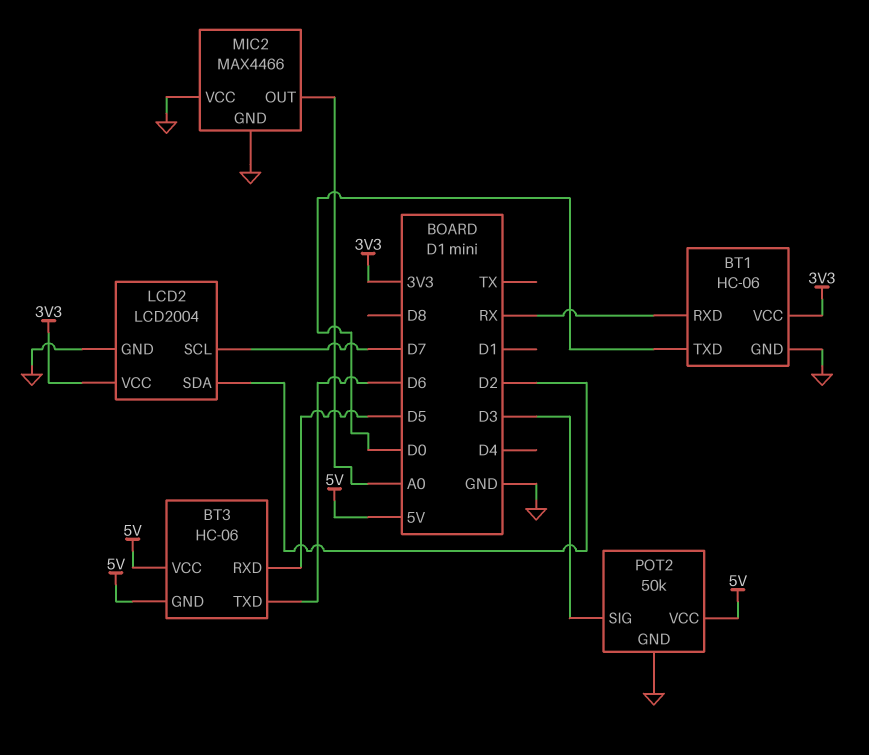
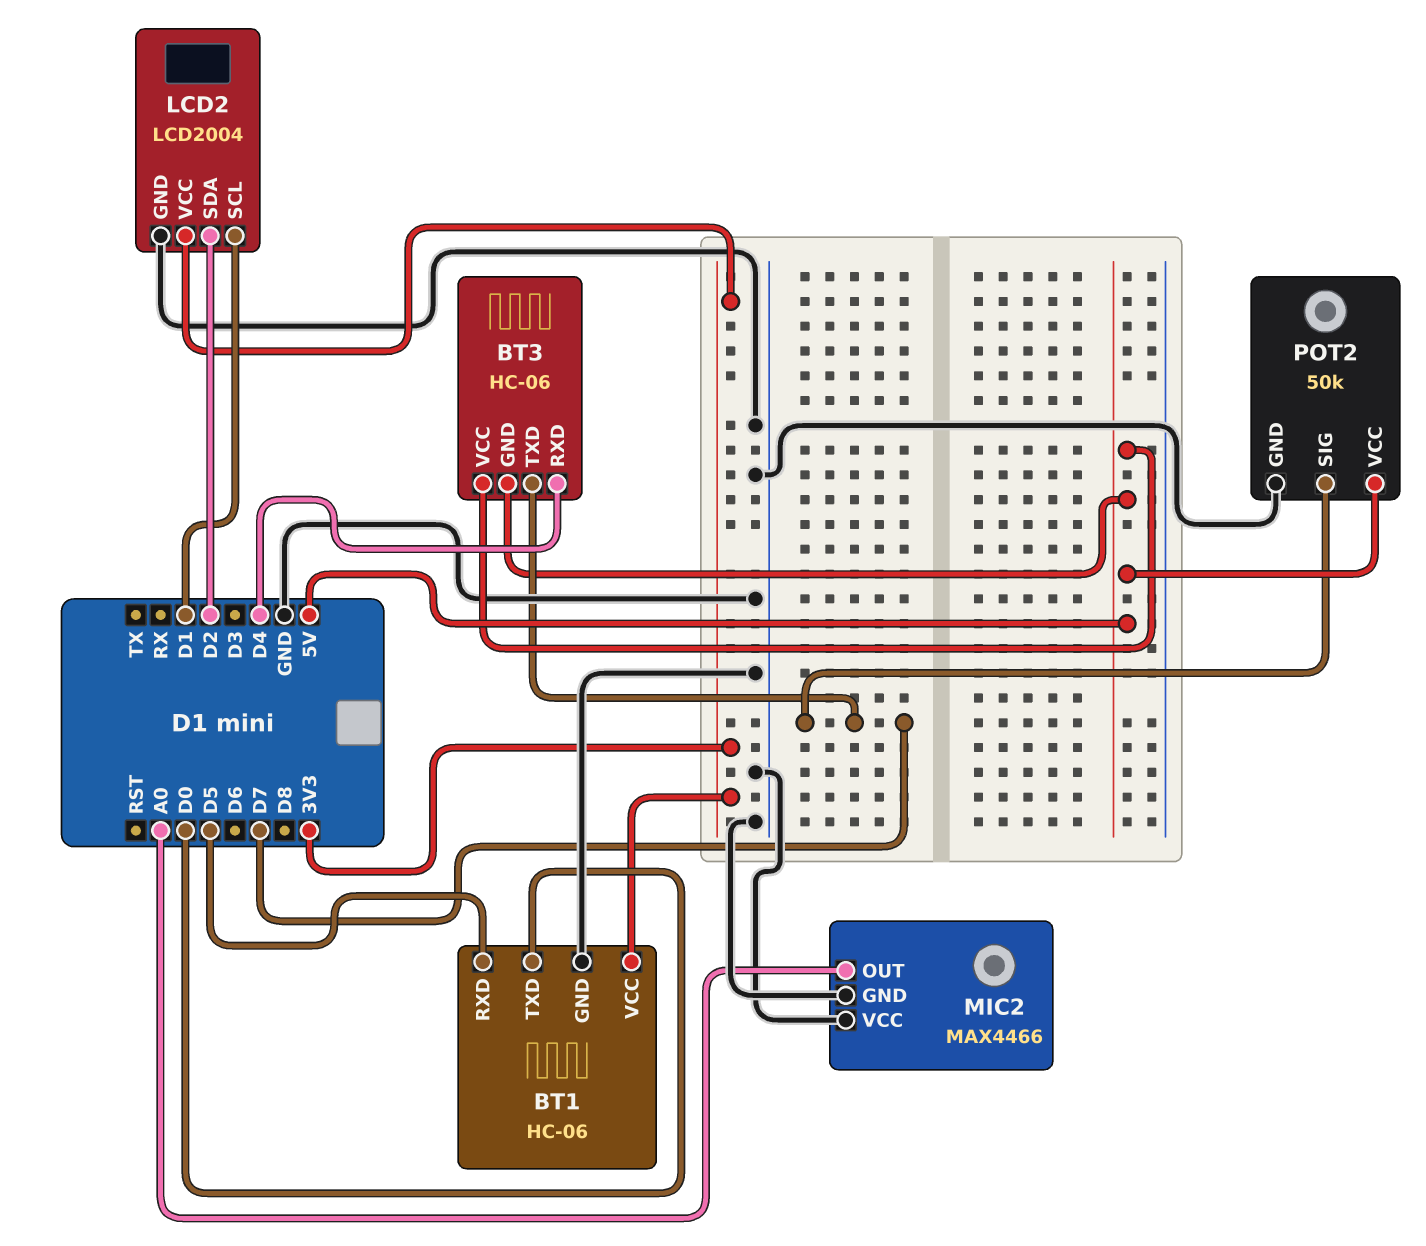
BT1 pin RXD: RX -> D5
BT3 pin RXD: D5 -> D4
BT3 pin TXD: D6 -> D7
LCD2 pin SCL: D7 -> D1
POT2 pin SIG: D3 -> D7

